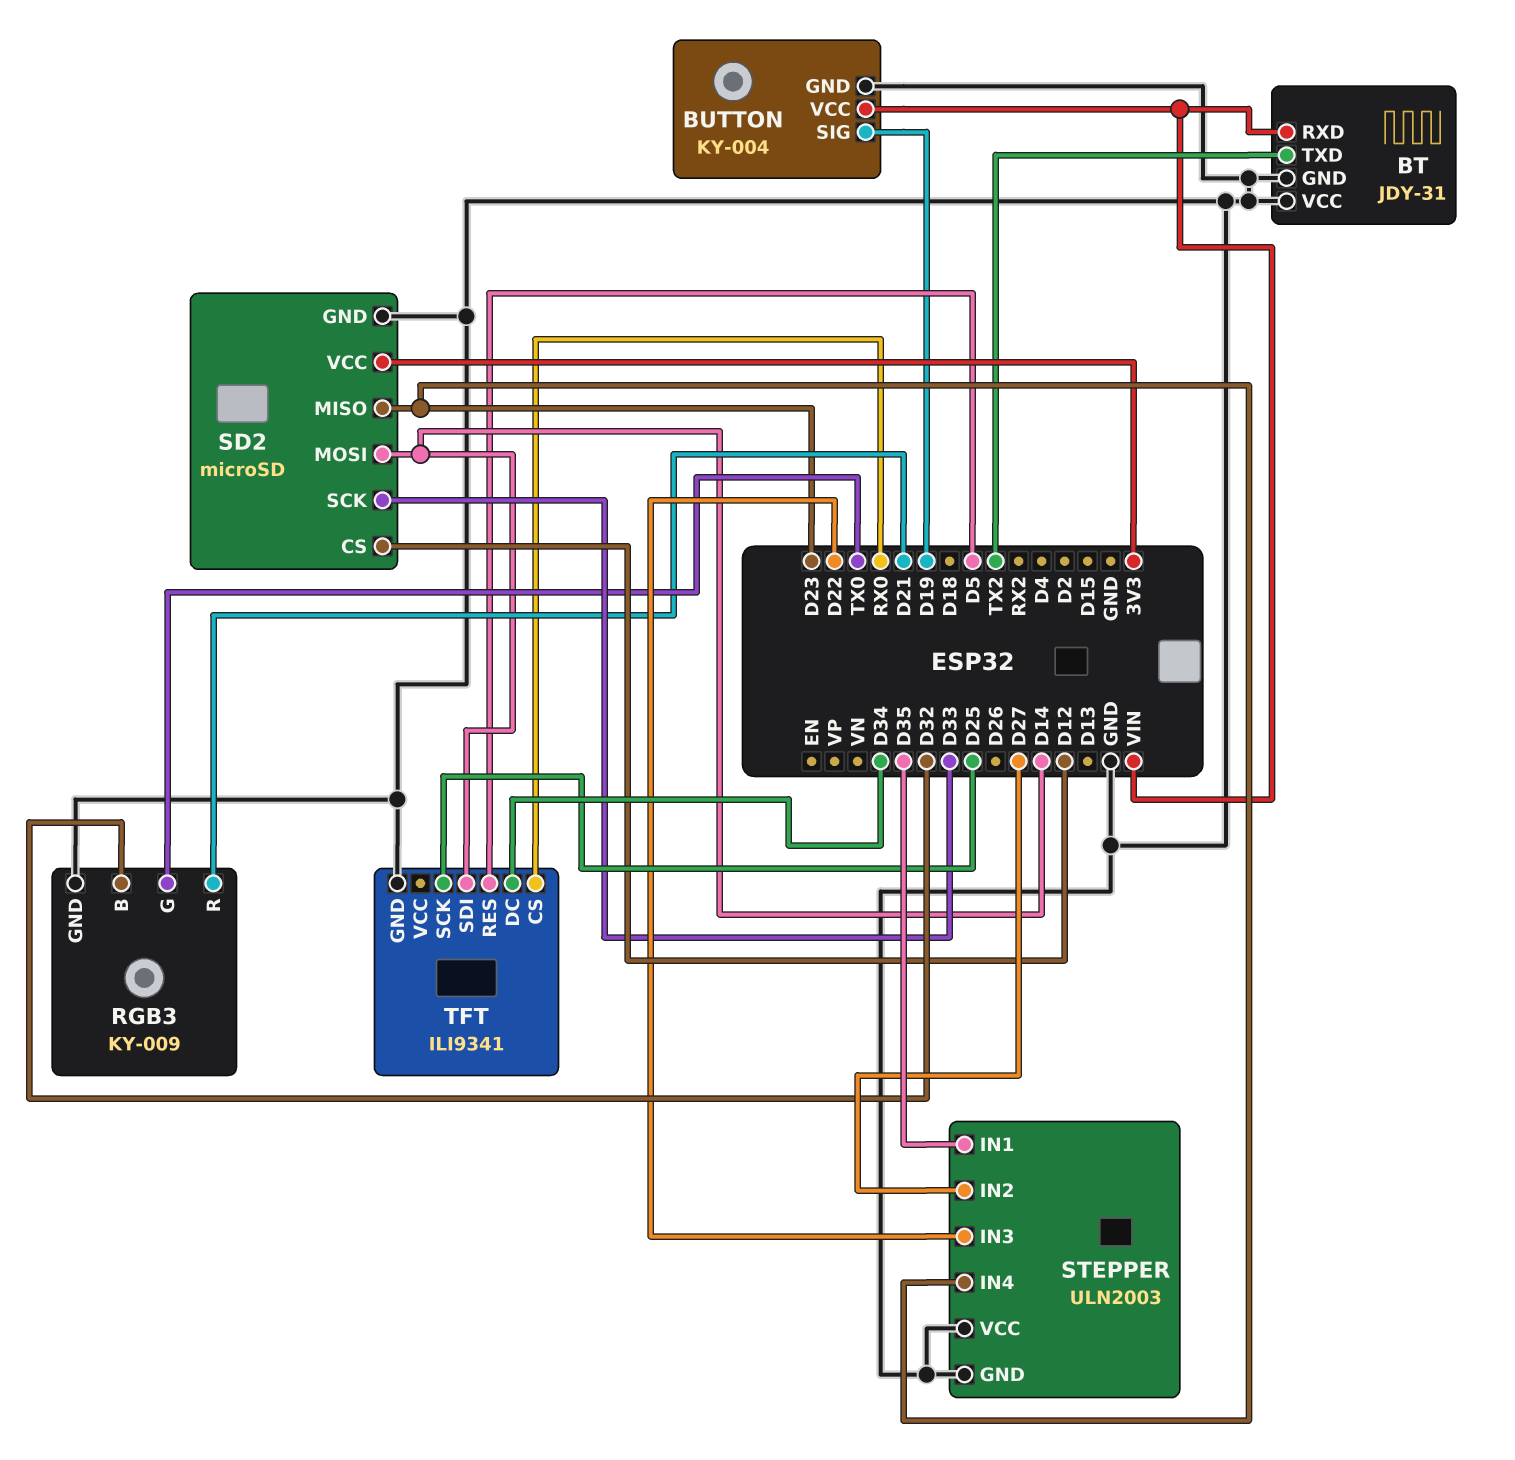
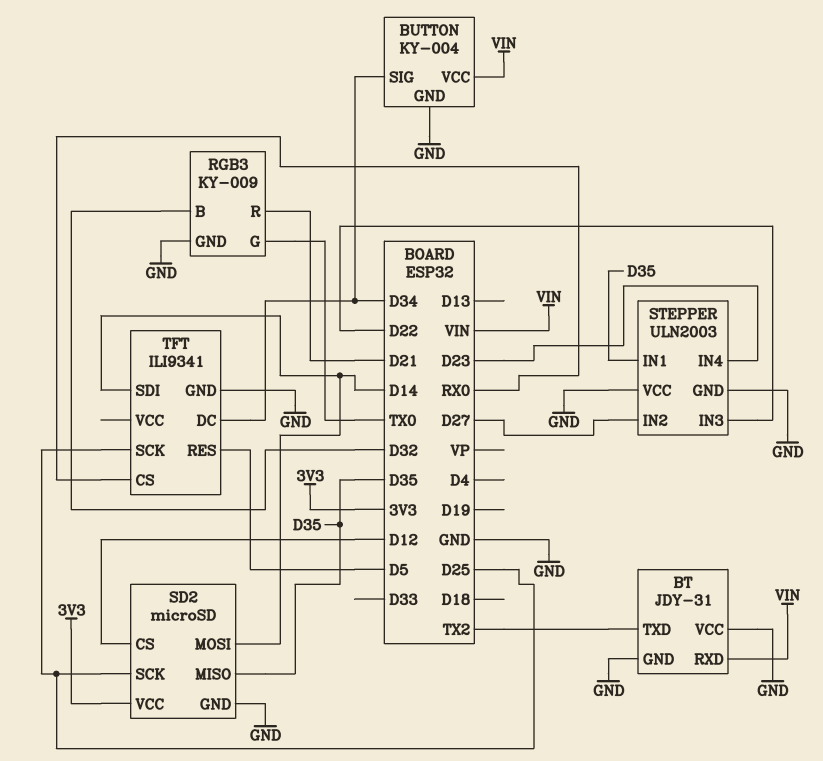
BUTTON pin SIG: D19 -> D34
SD2 pin MISO: D23 -> D35
SD2 pin SCK: D33 -> D25

